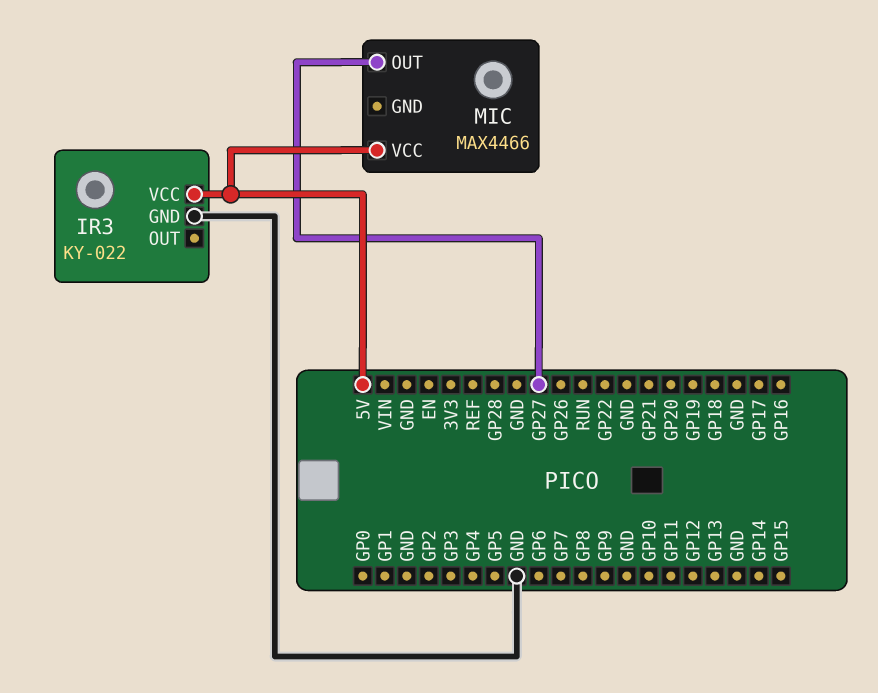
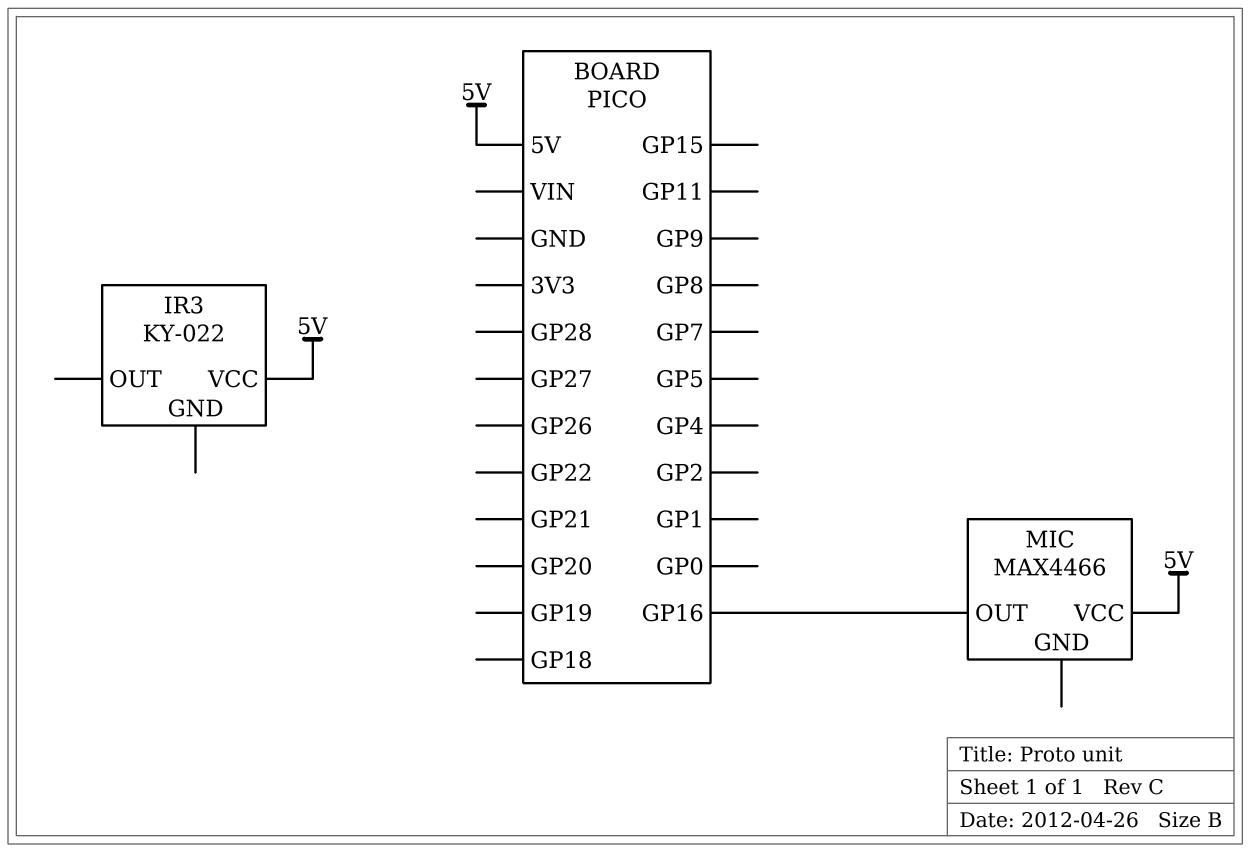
IR3 pin GND: GND -> none
MIC pin OUT: GP27 -> GP16

